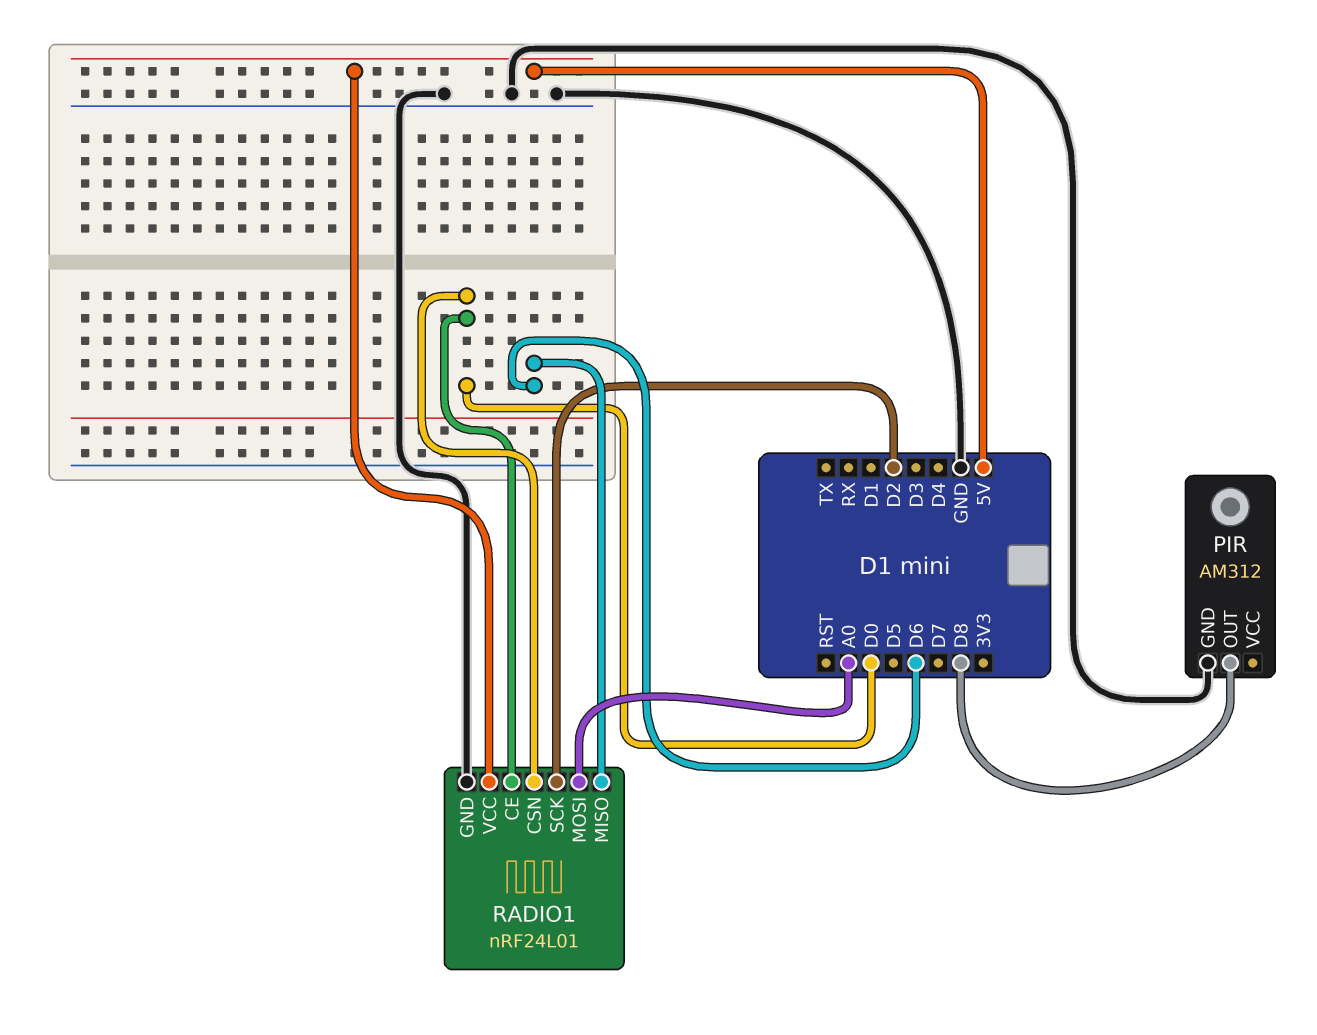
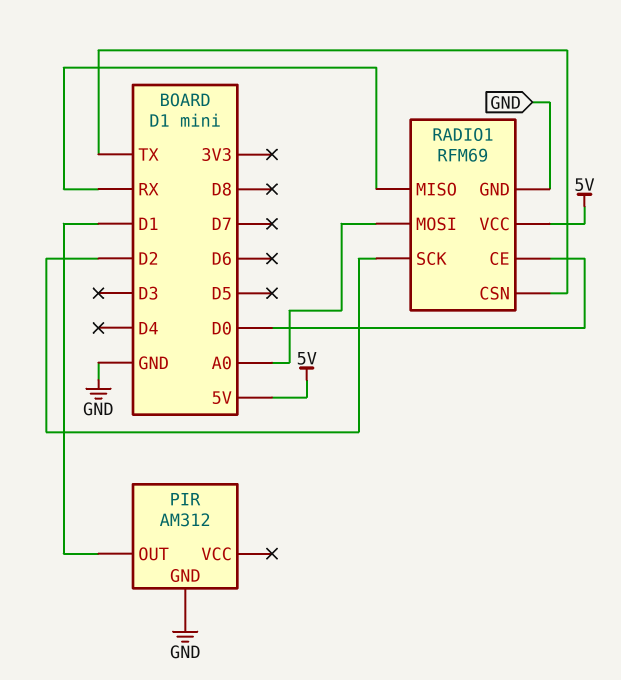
PIR pin OUT: D8 -> D1
RADIO1: nRF24L01 -> RFM69
RADIO1 pin CSN: D0 -> TX
RADIO1 pin MISO: D6 -> RX

